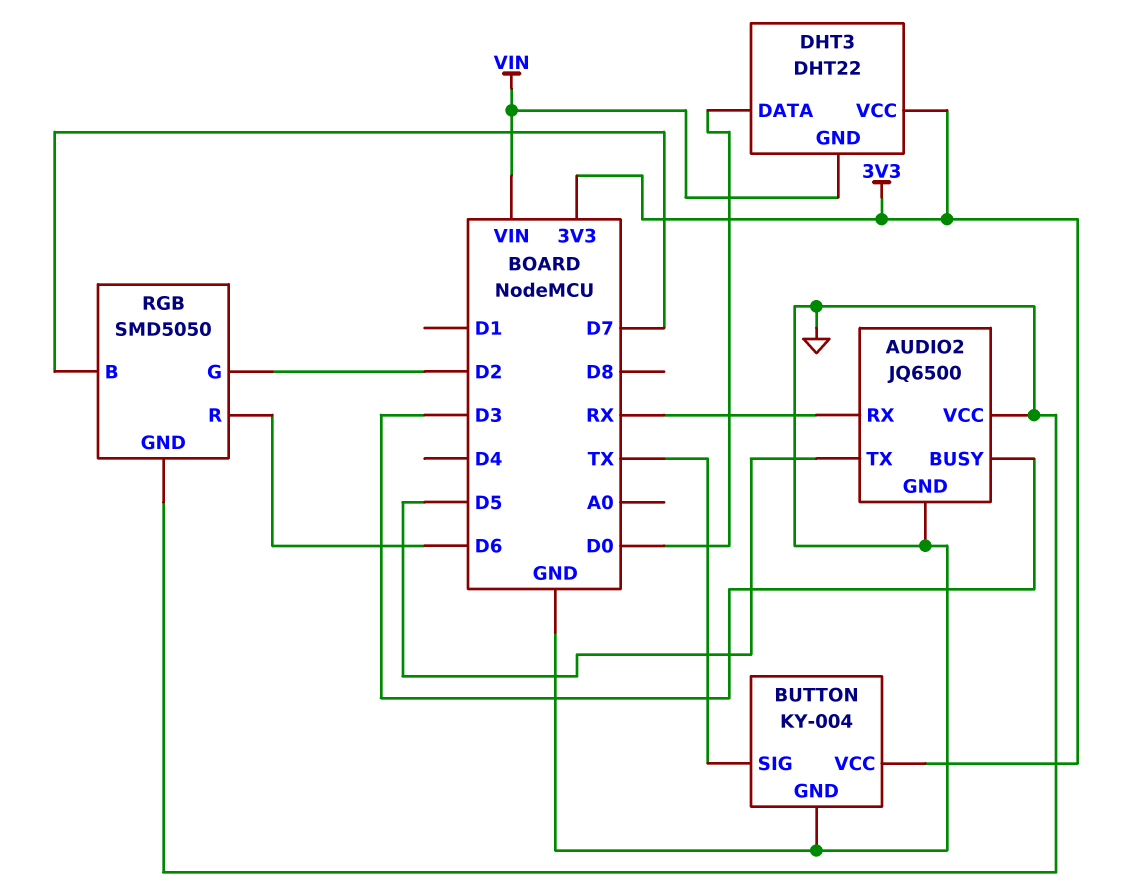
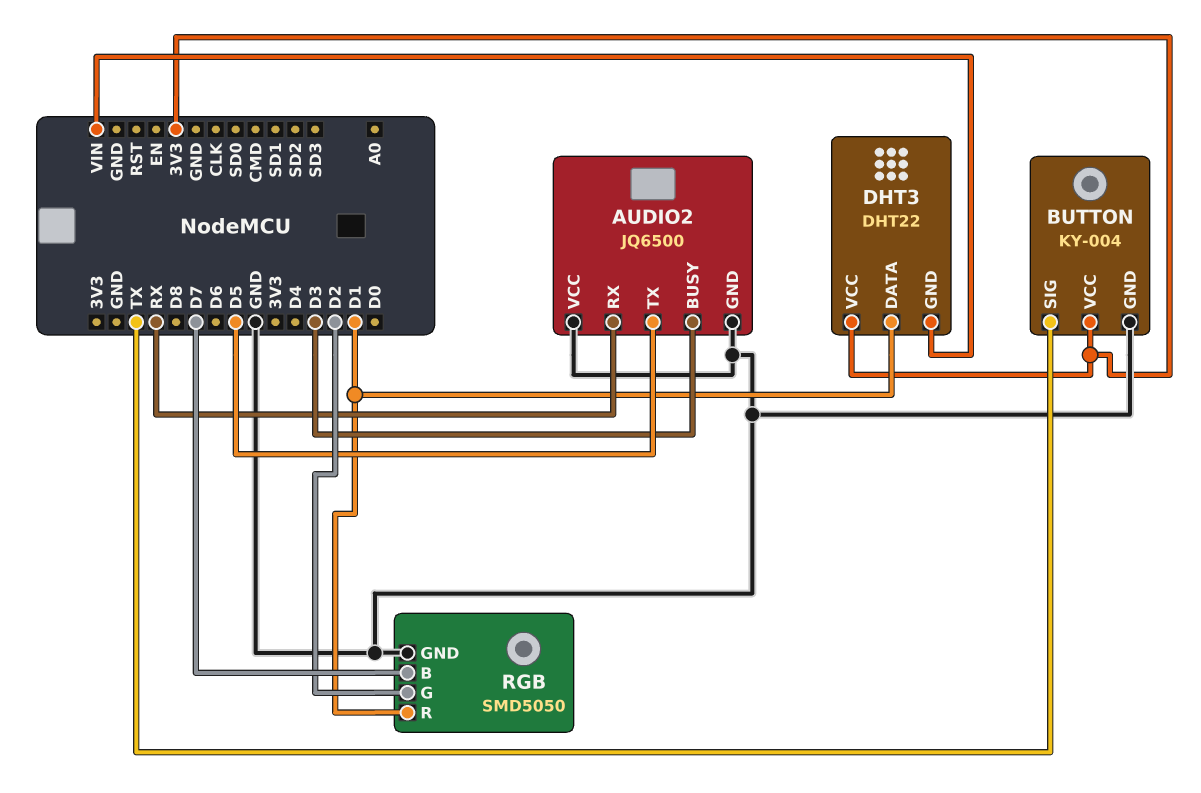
DHT3 pin DATA: D0 -> D1
RGB pin R: D6 -> D1

